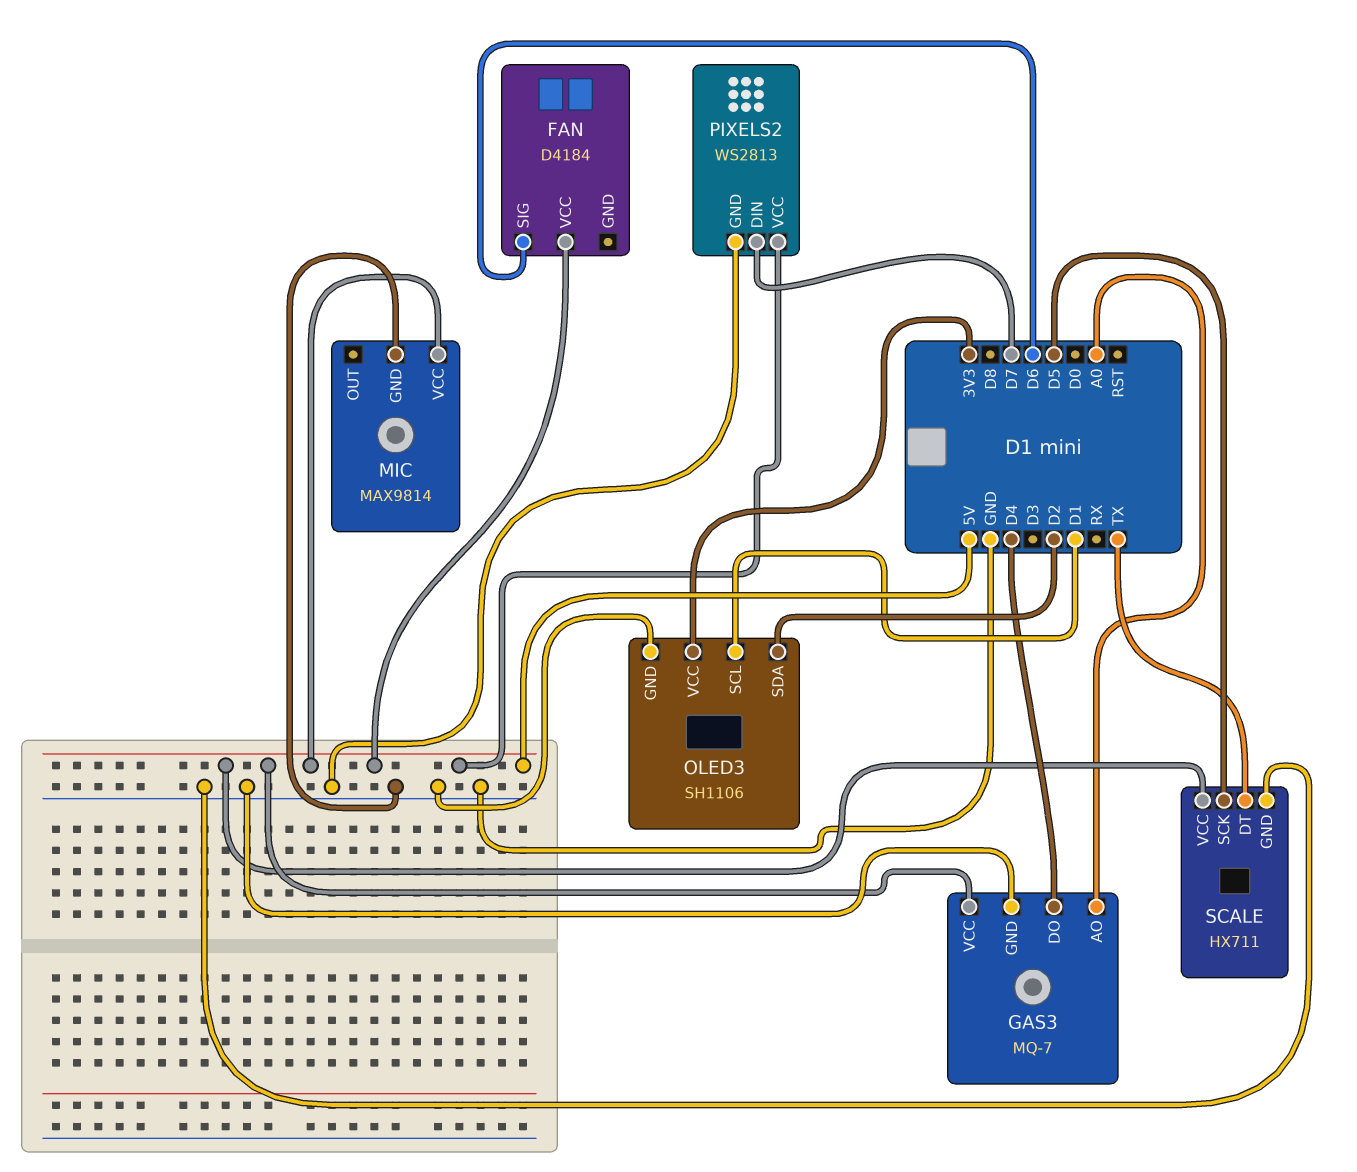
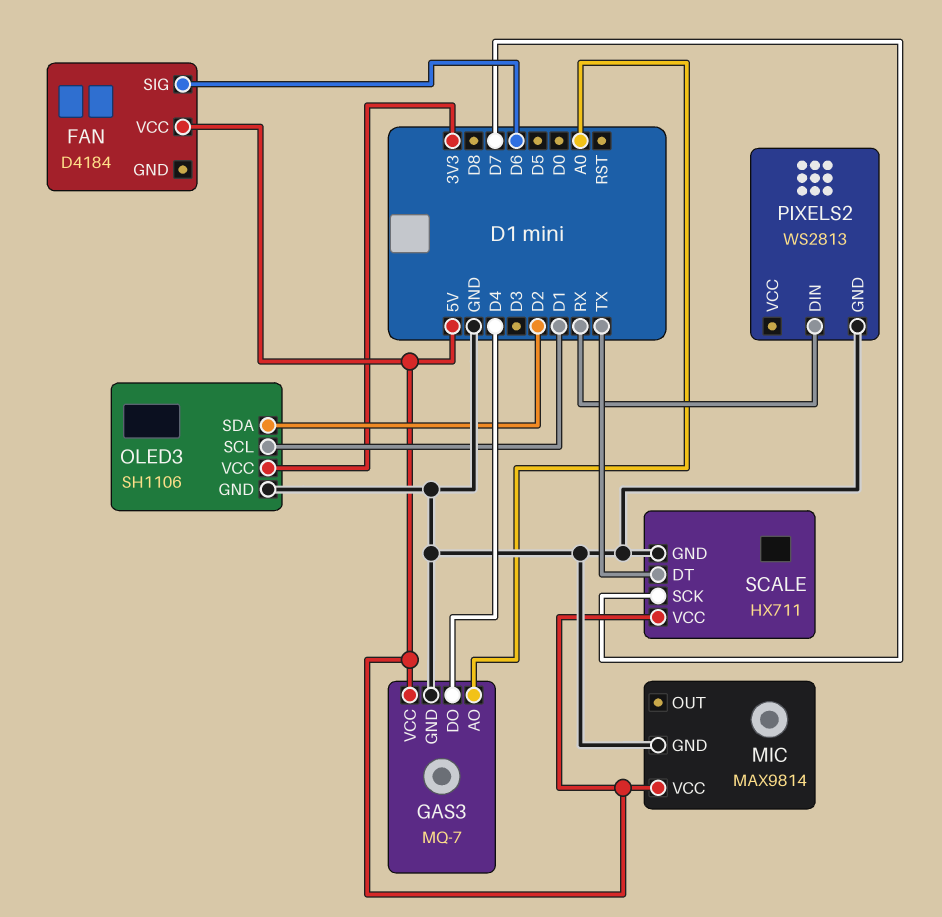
PIXELS2 pin DIN: D7 -> RX
PIXELS2 pin VCC: 5V -> none
SCALE pin SCK: D5 -> D7

